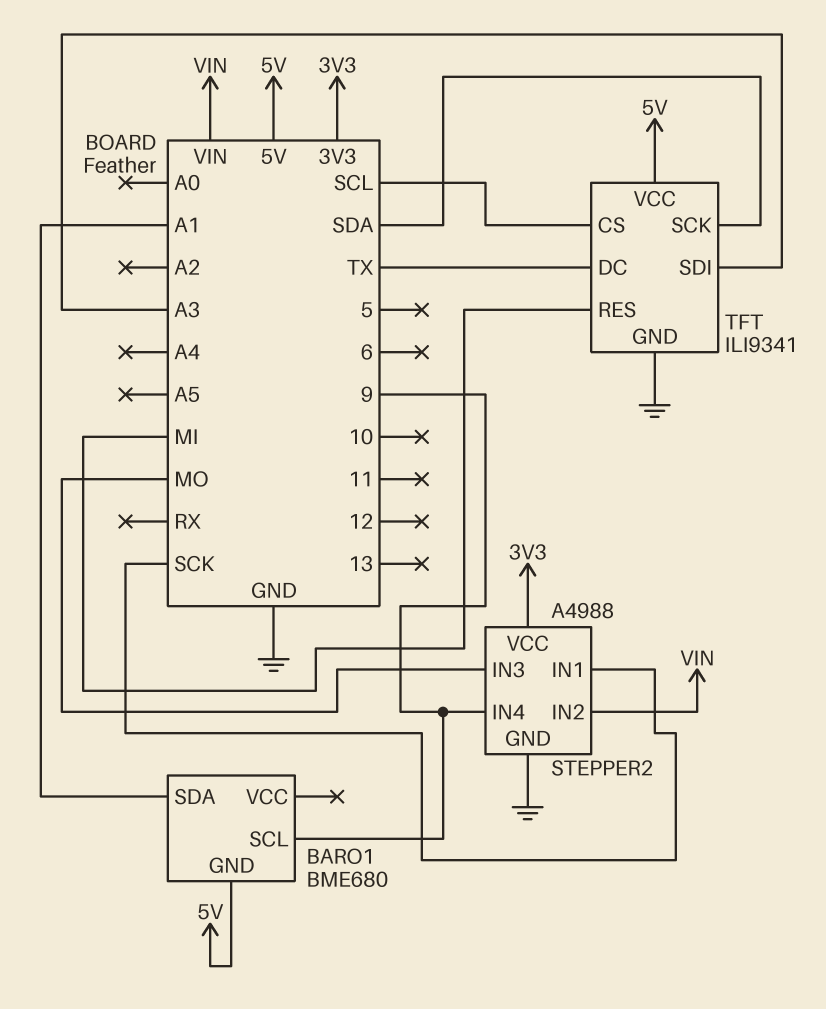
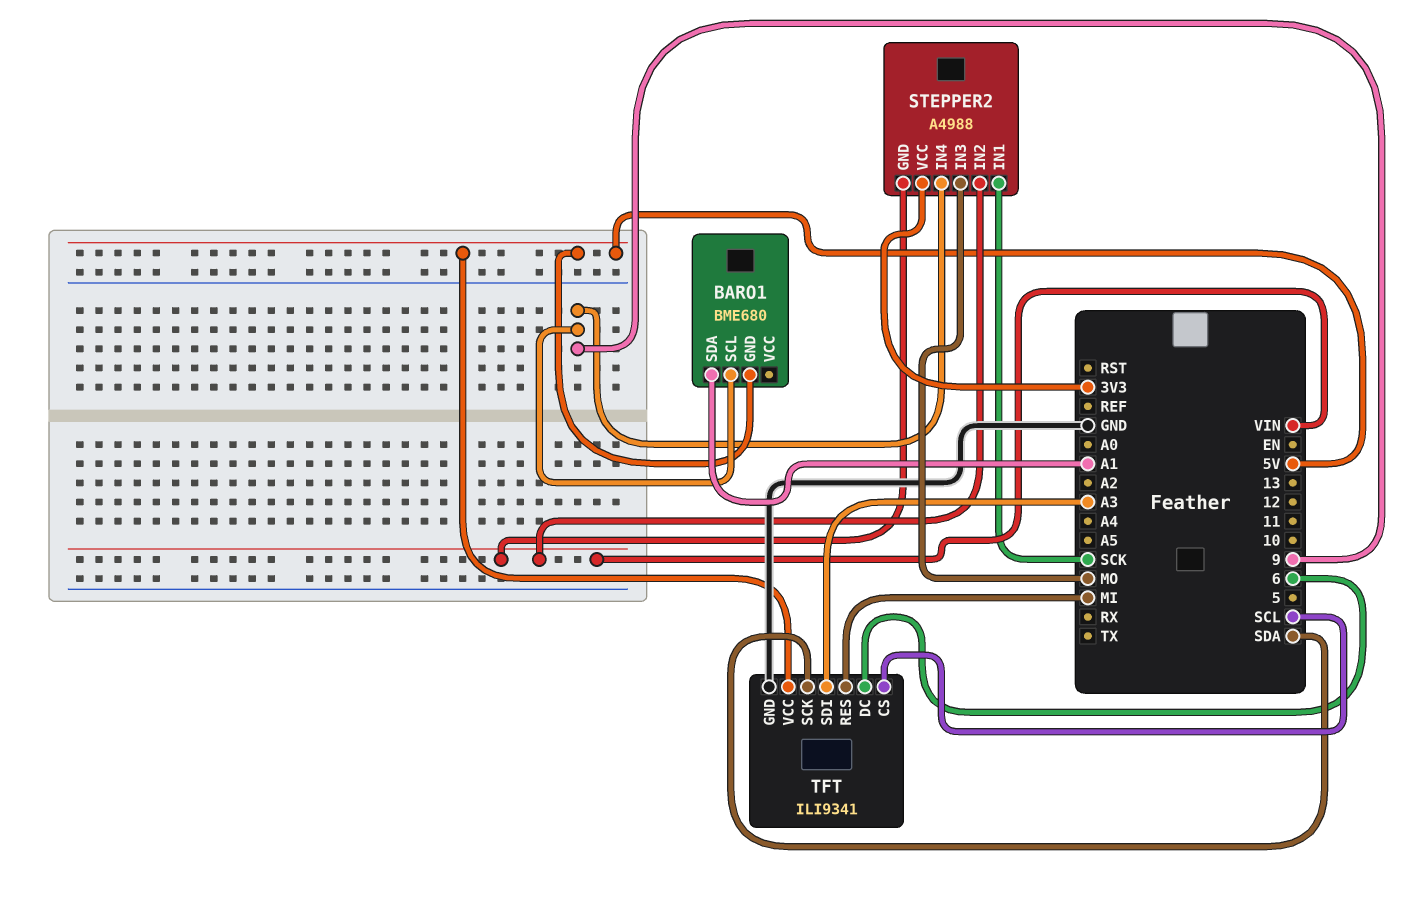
STEPPER2 pin GND: GND -> VIN
TFT pin DC: TX -> 6

